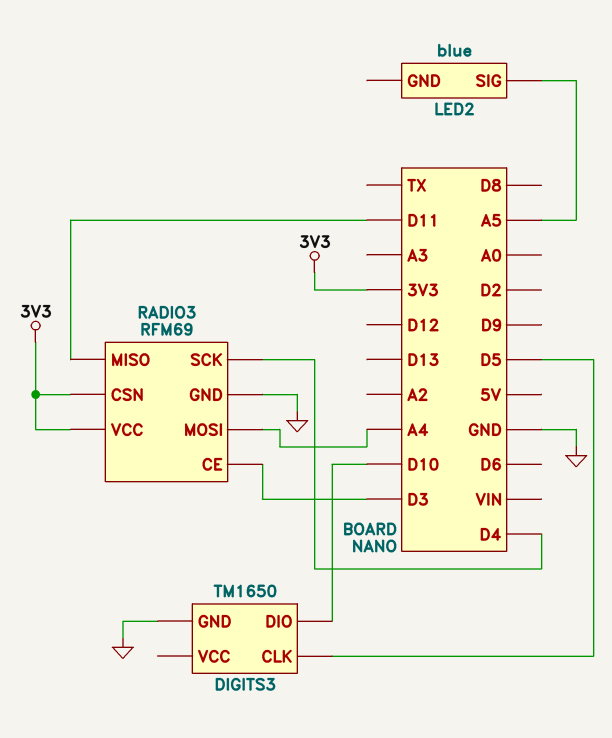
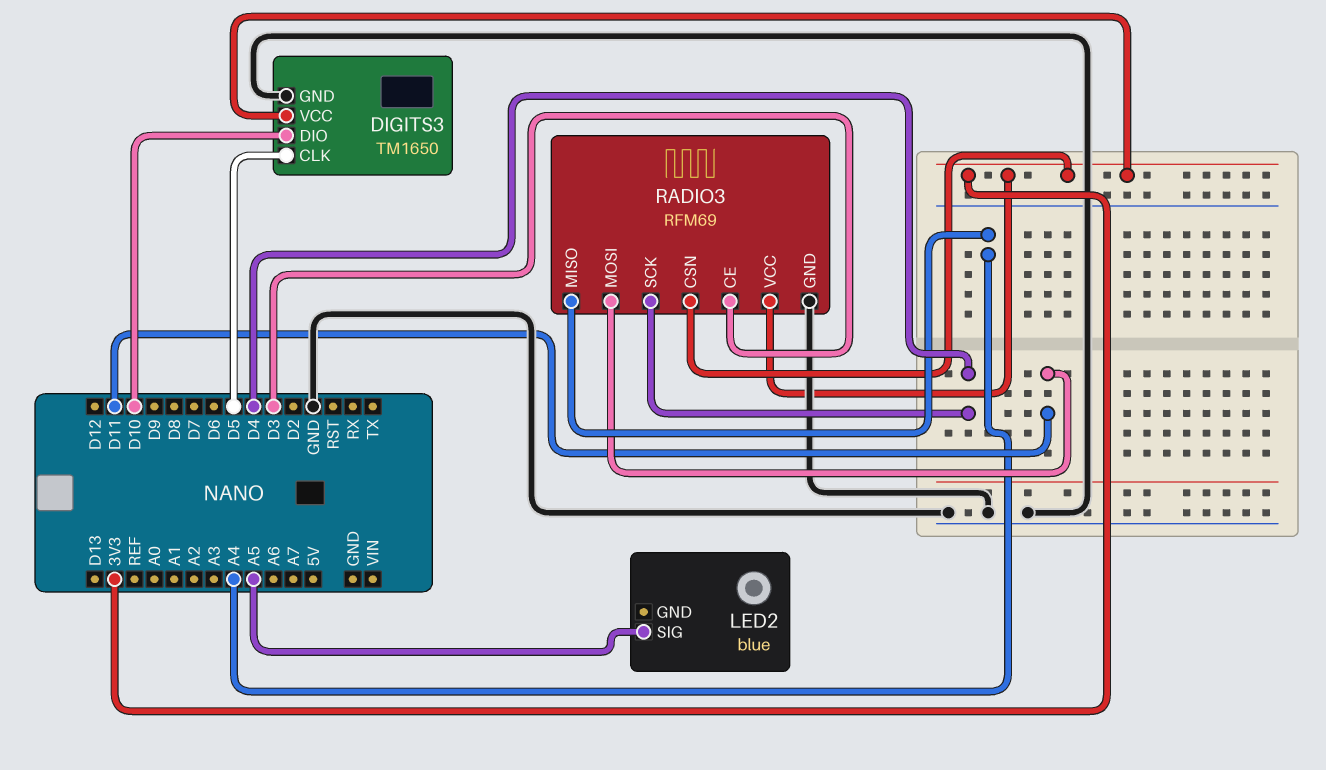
DIGITS3 pin VCC: none -> 3V3
RADIO3 pin MISO: D11 -> A4
RADIO3 pin MOSI: A4 -> D11

